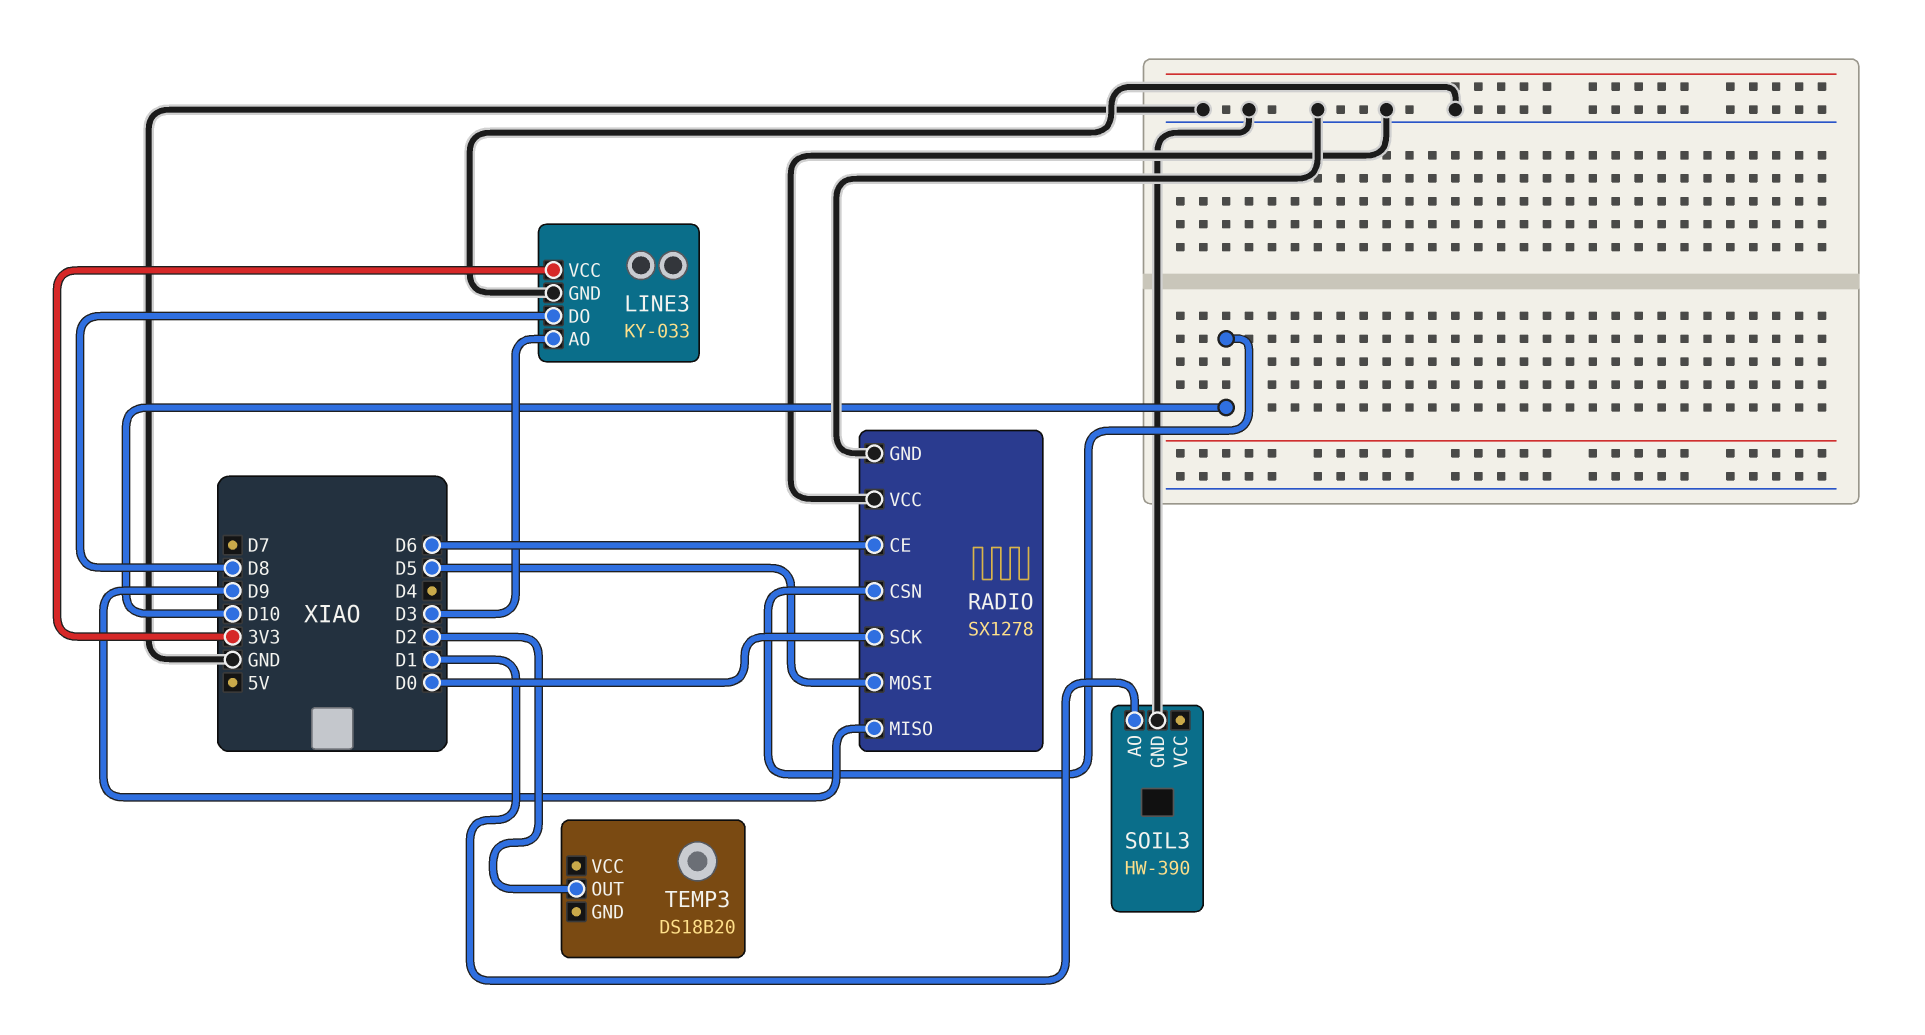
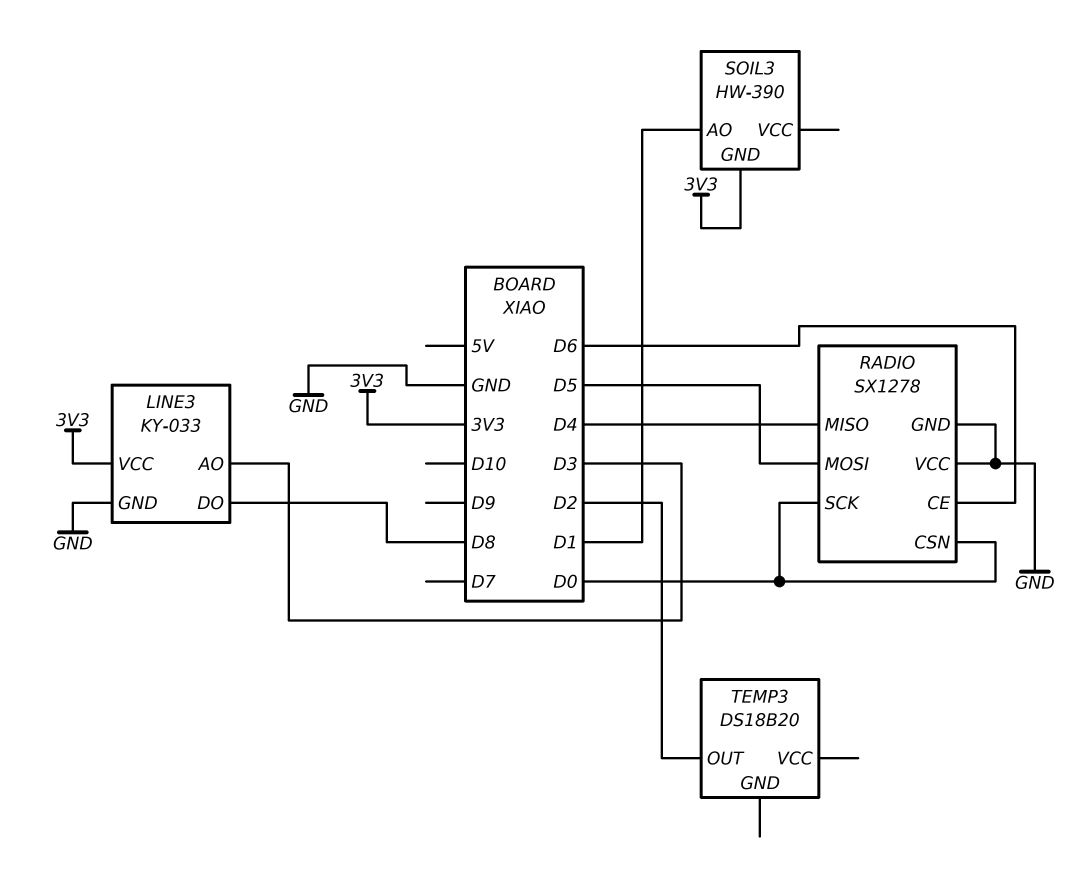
RADIO pin CSN: D10 -> D0
RADIO pin MISO: D9 -> D4
SOIL3 pin GND: GND -> 3V3

